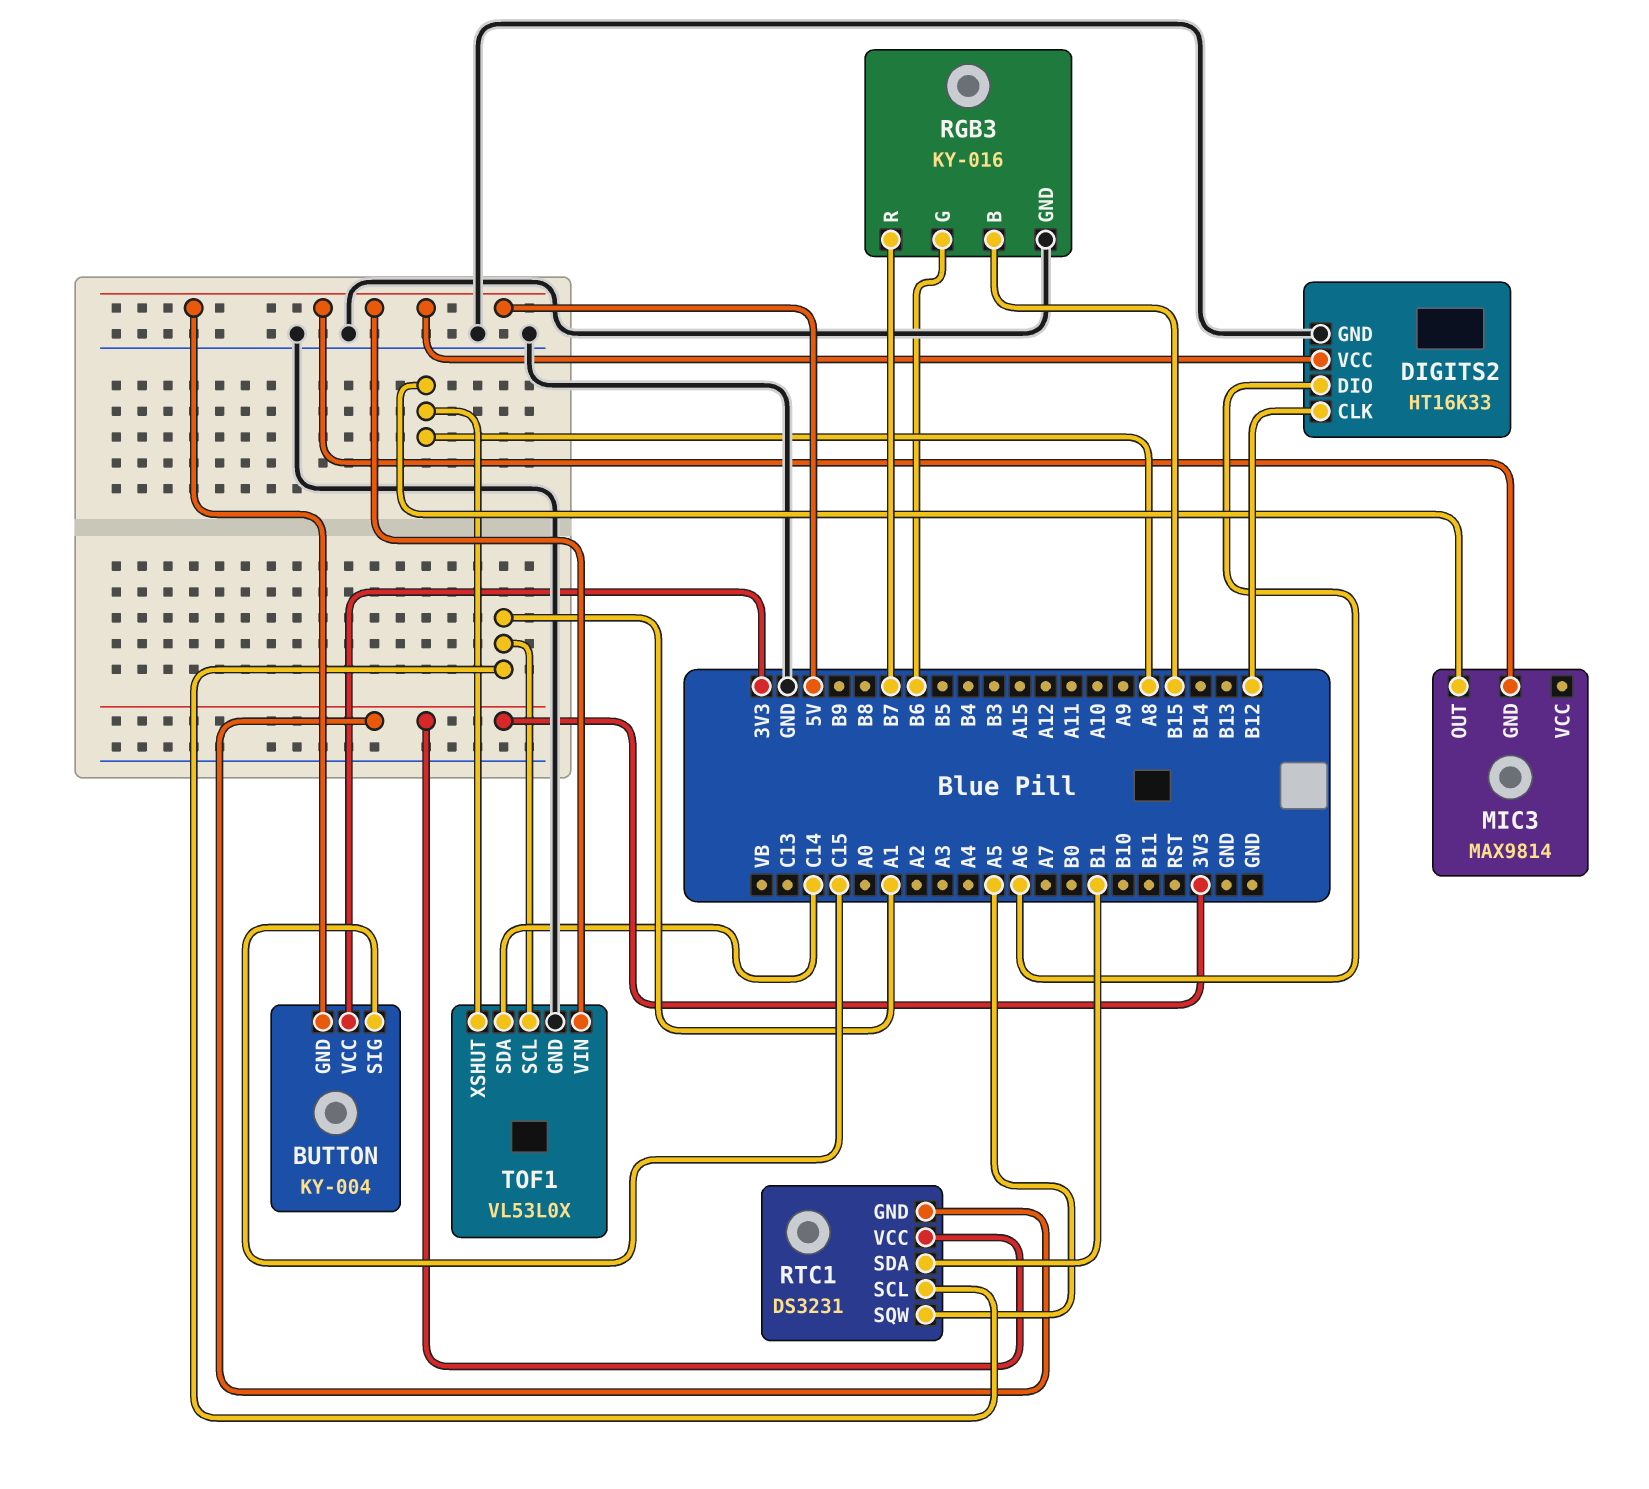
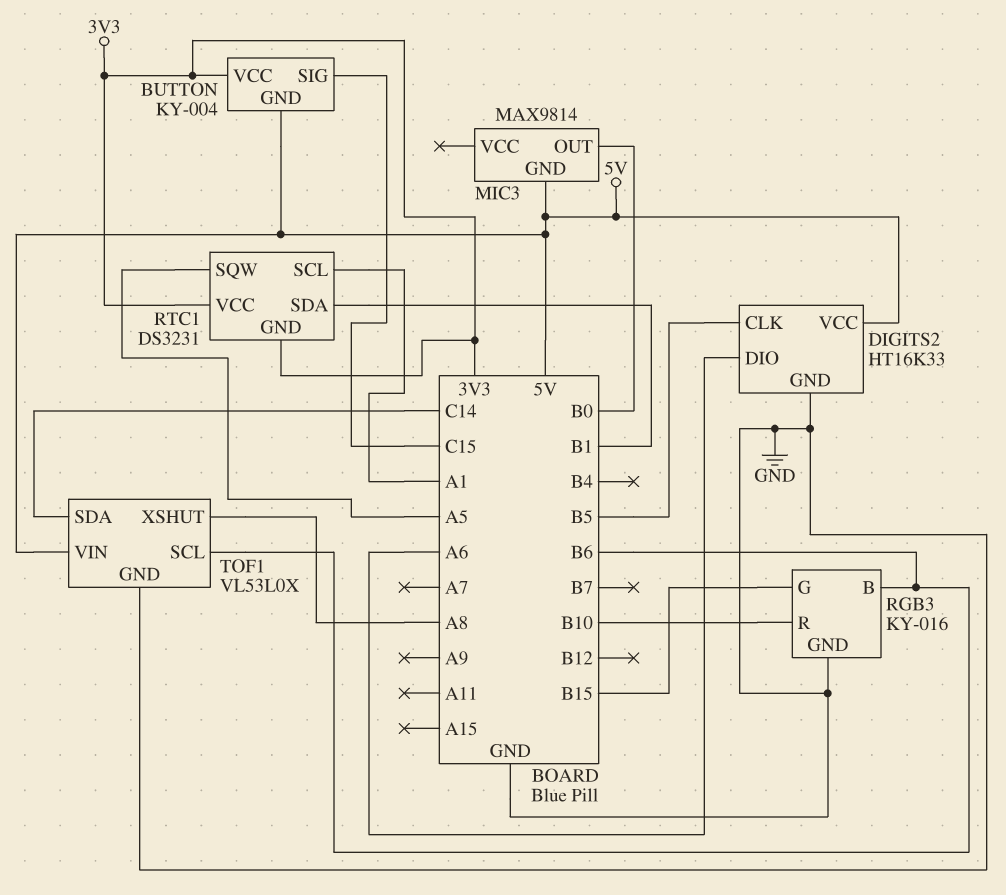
DIGITS2 pin CLK: B12 -> B5
MIC3 pin OUT: A8 -> B0
RGB3 pin B: B15 -> B6
RGB3 pin G: B6 -> B15
RGB3 pin R: B7 -> B10
TOF1 pin SCL: A1 -> B6

